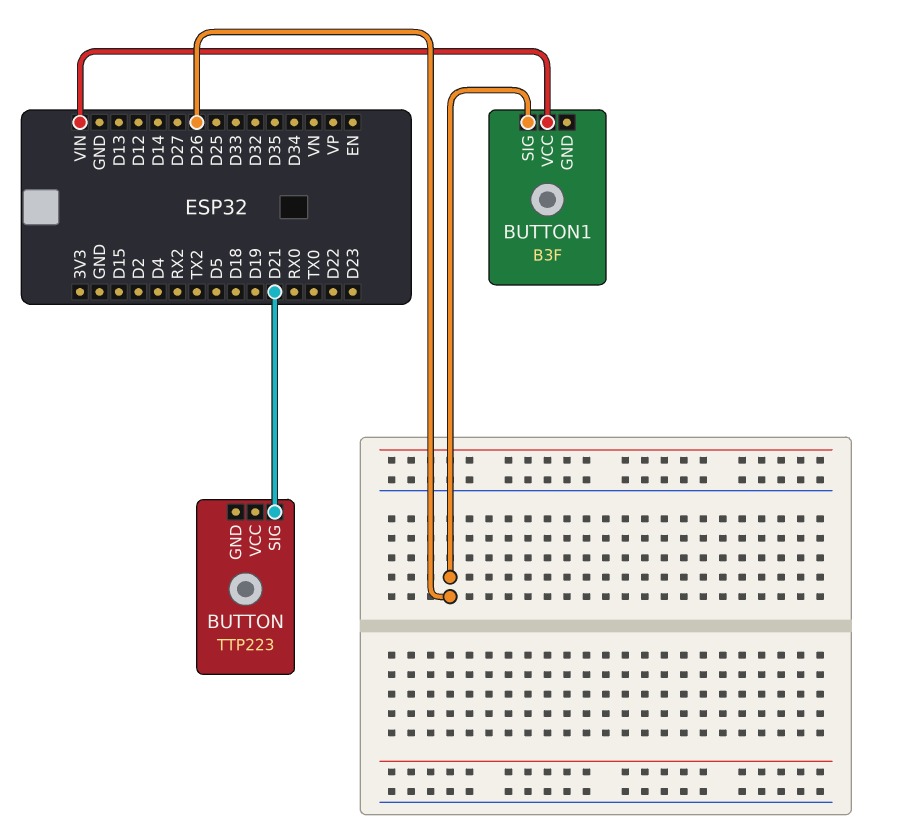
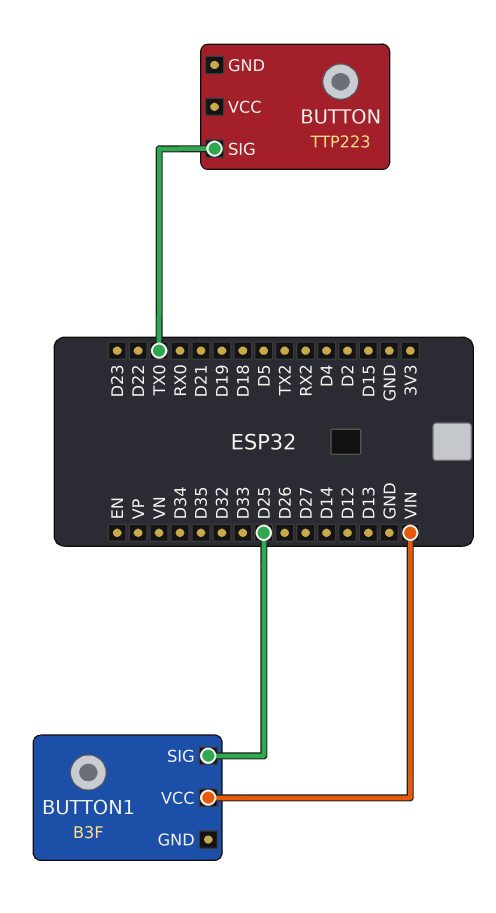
BUTTON pin SIG: D21 -> TX0
BUTTON1 pin SIG: D26 -> D25

